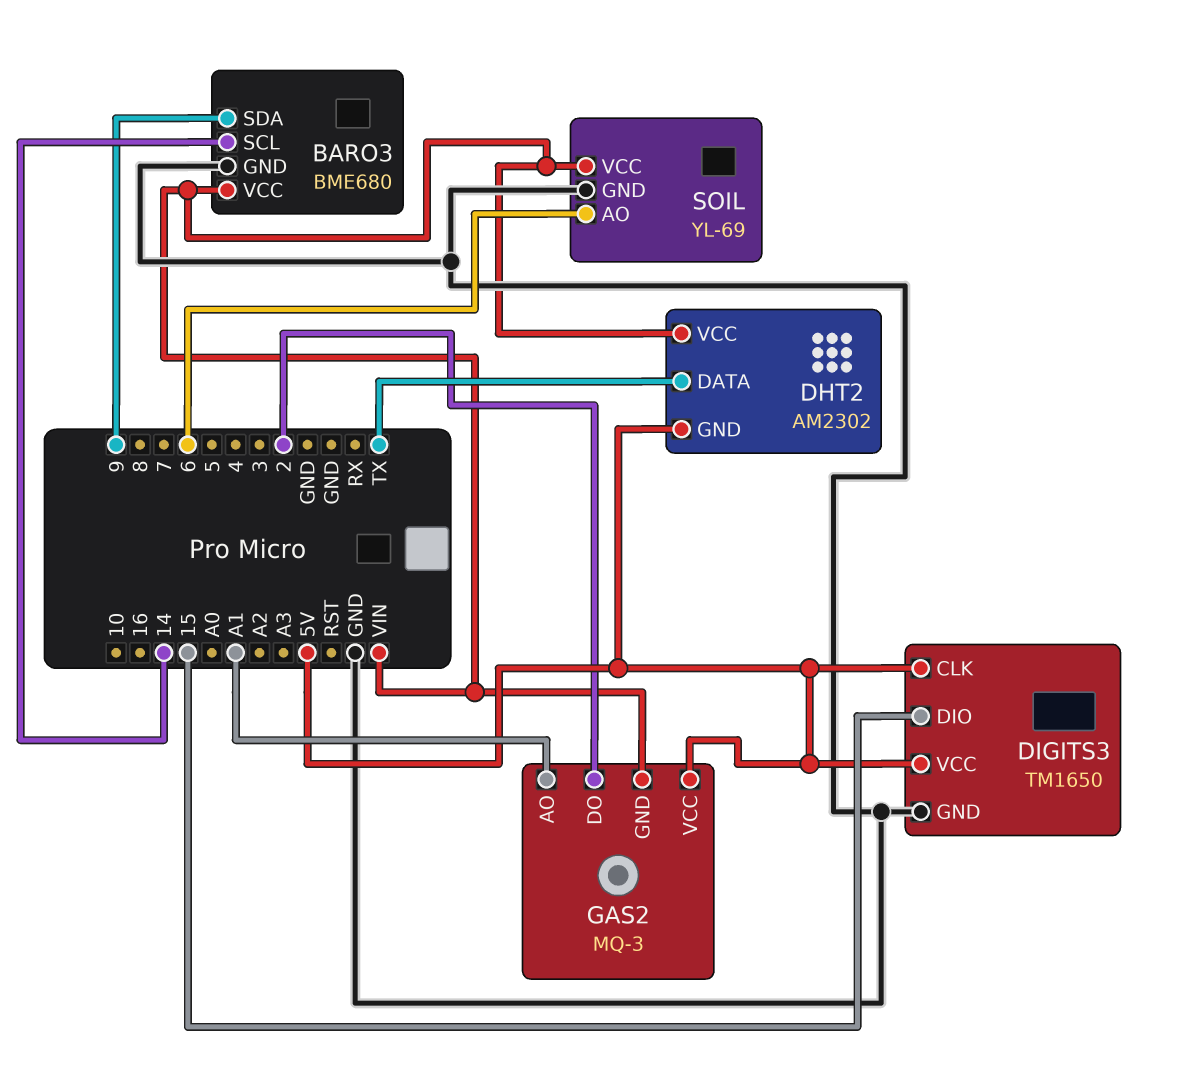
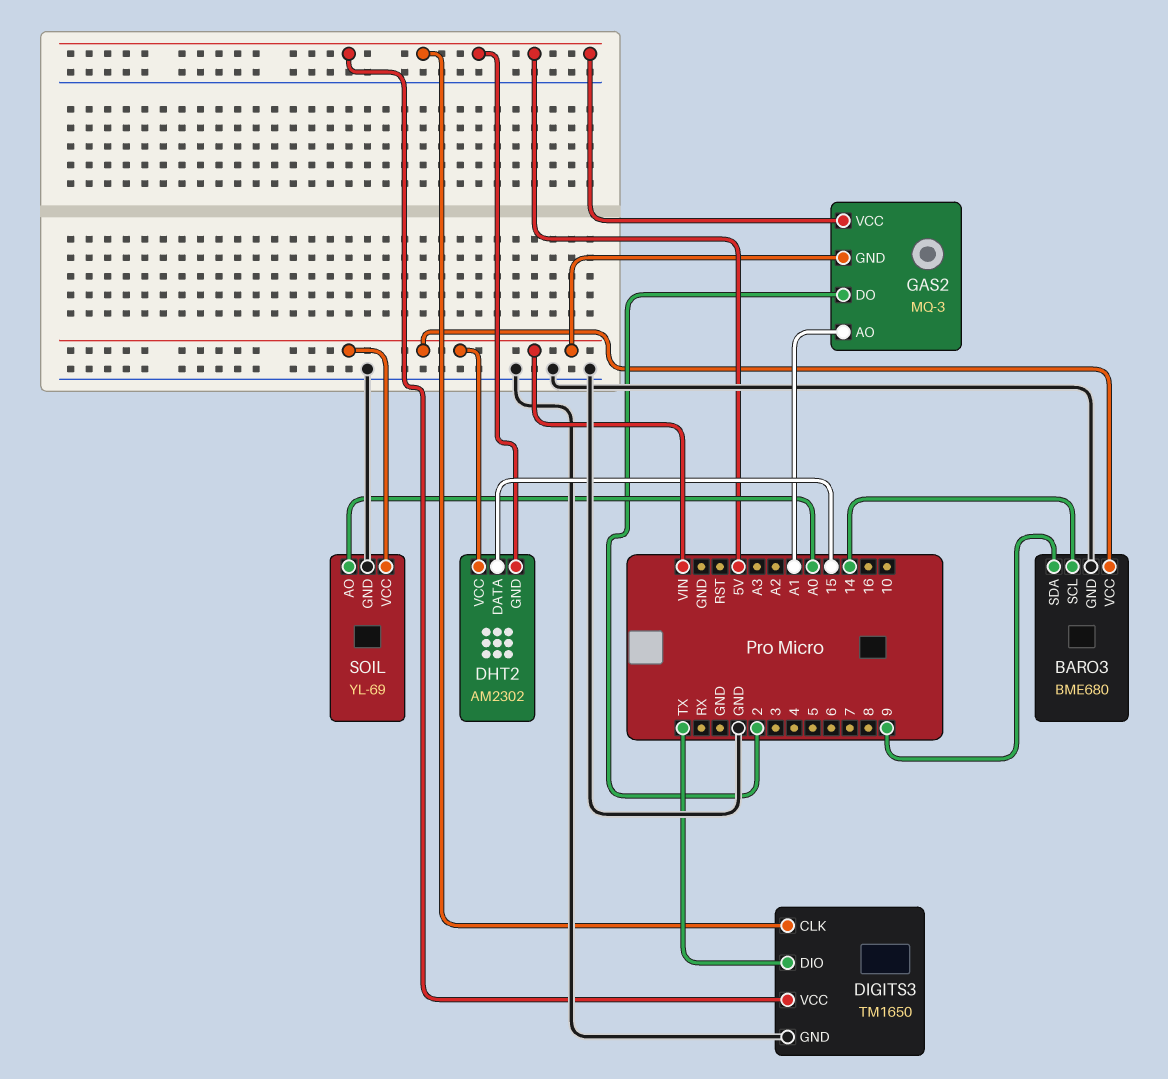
DHT2 pin DATA: TX -> 15
DIGITS3 pin DIO: 15 -> TX
SOIL pin AO: 6 -> A0

